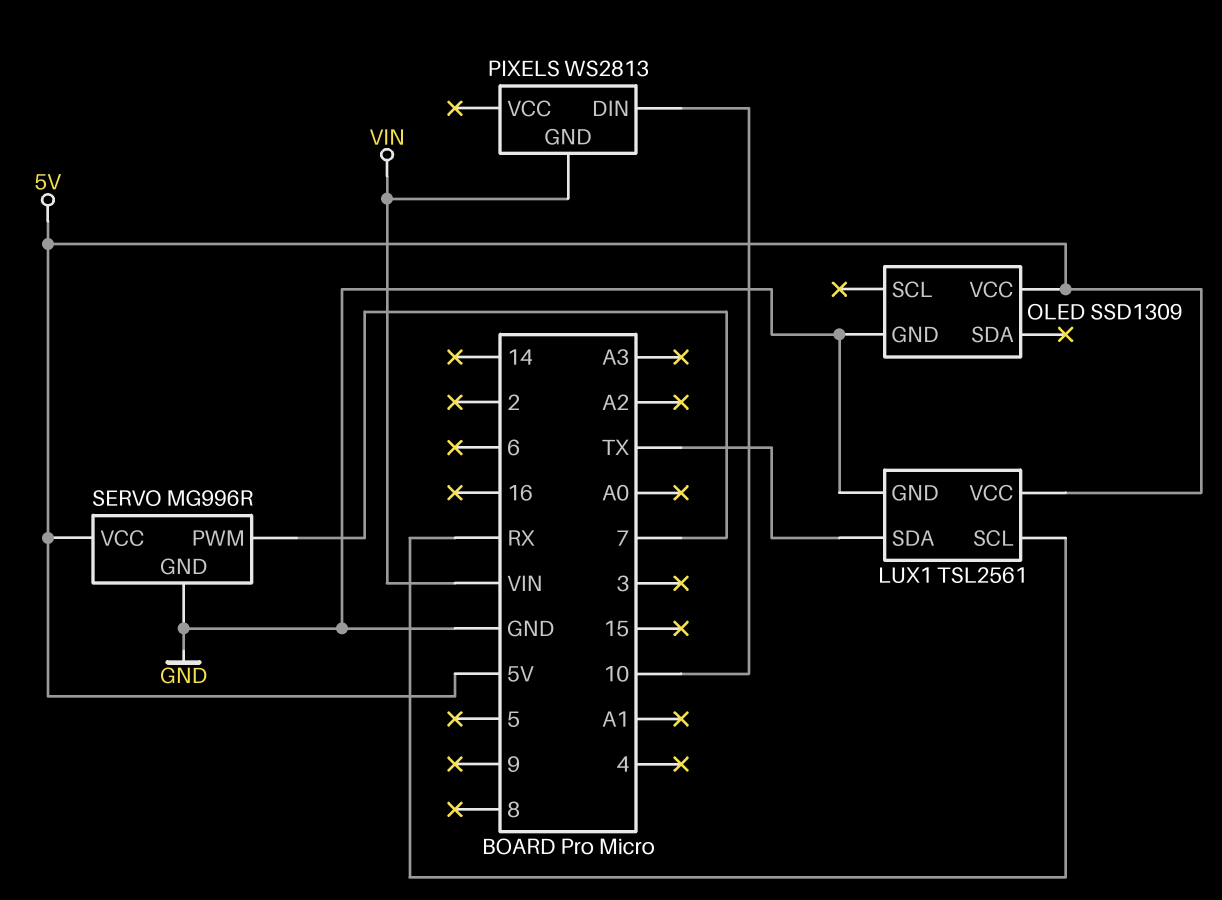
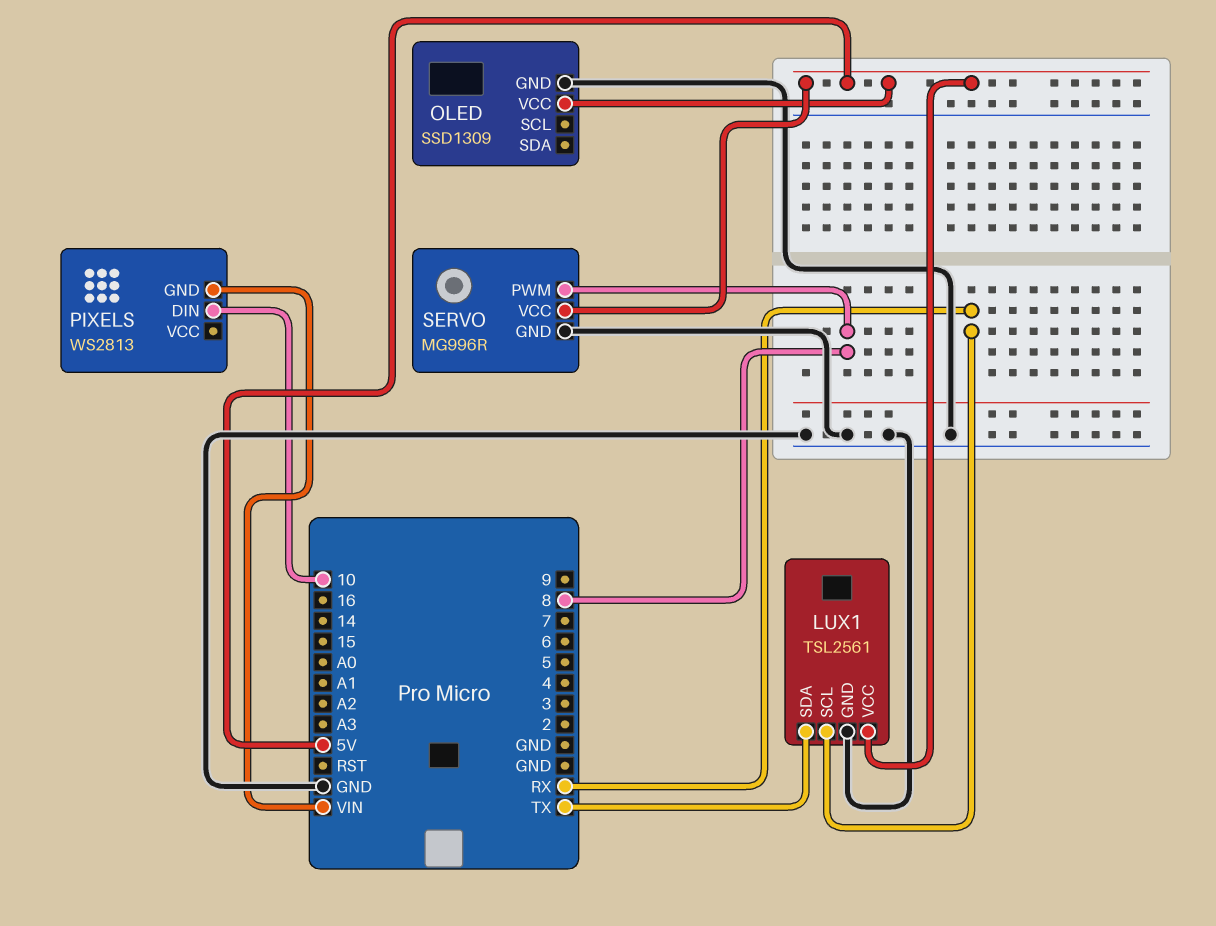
SERVO pin PWM: 7 -> 8

